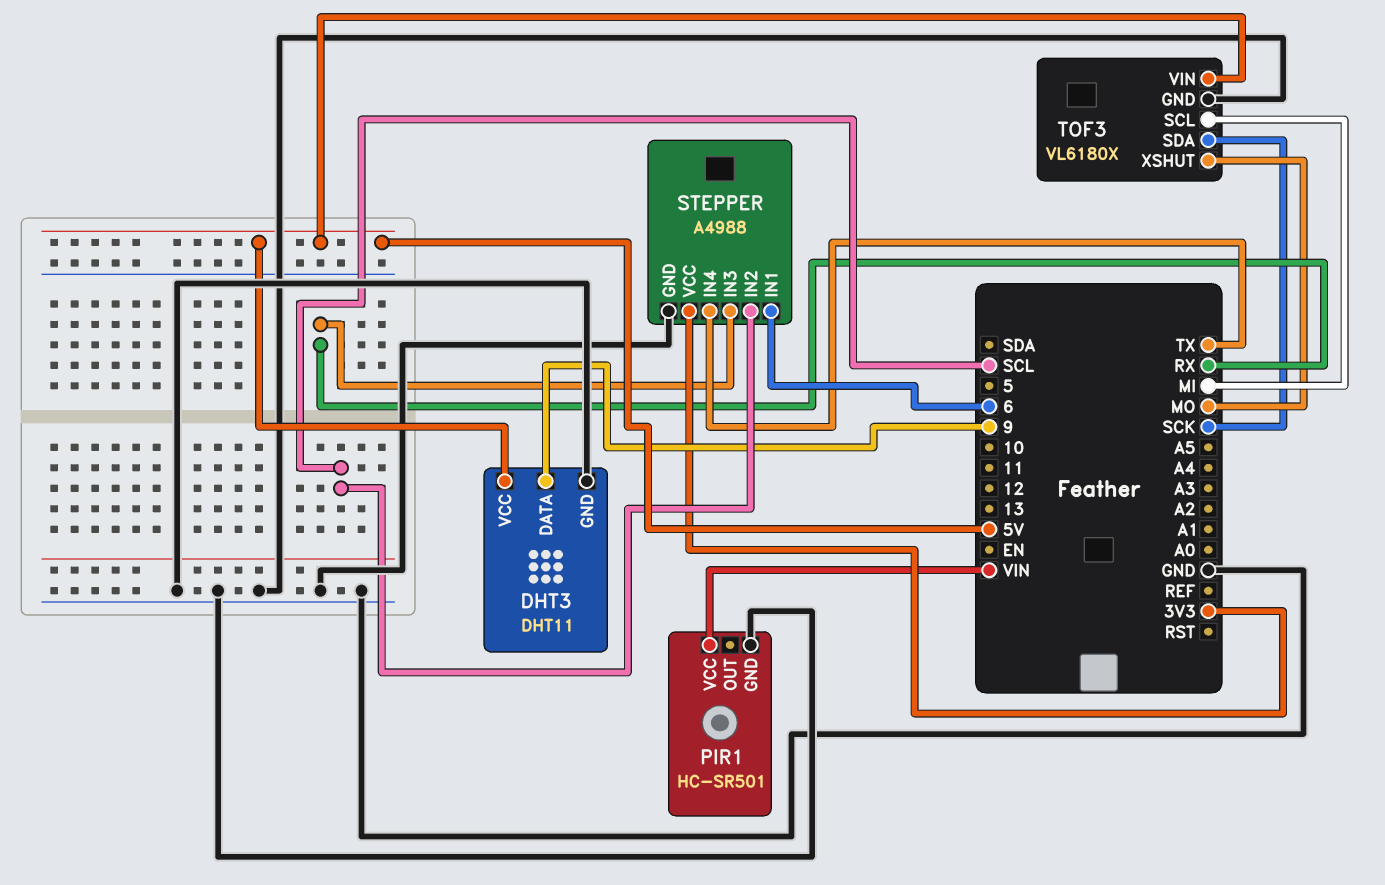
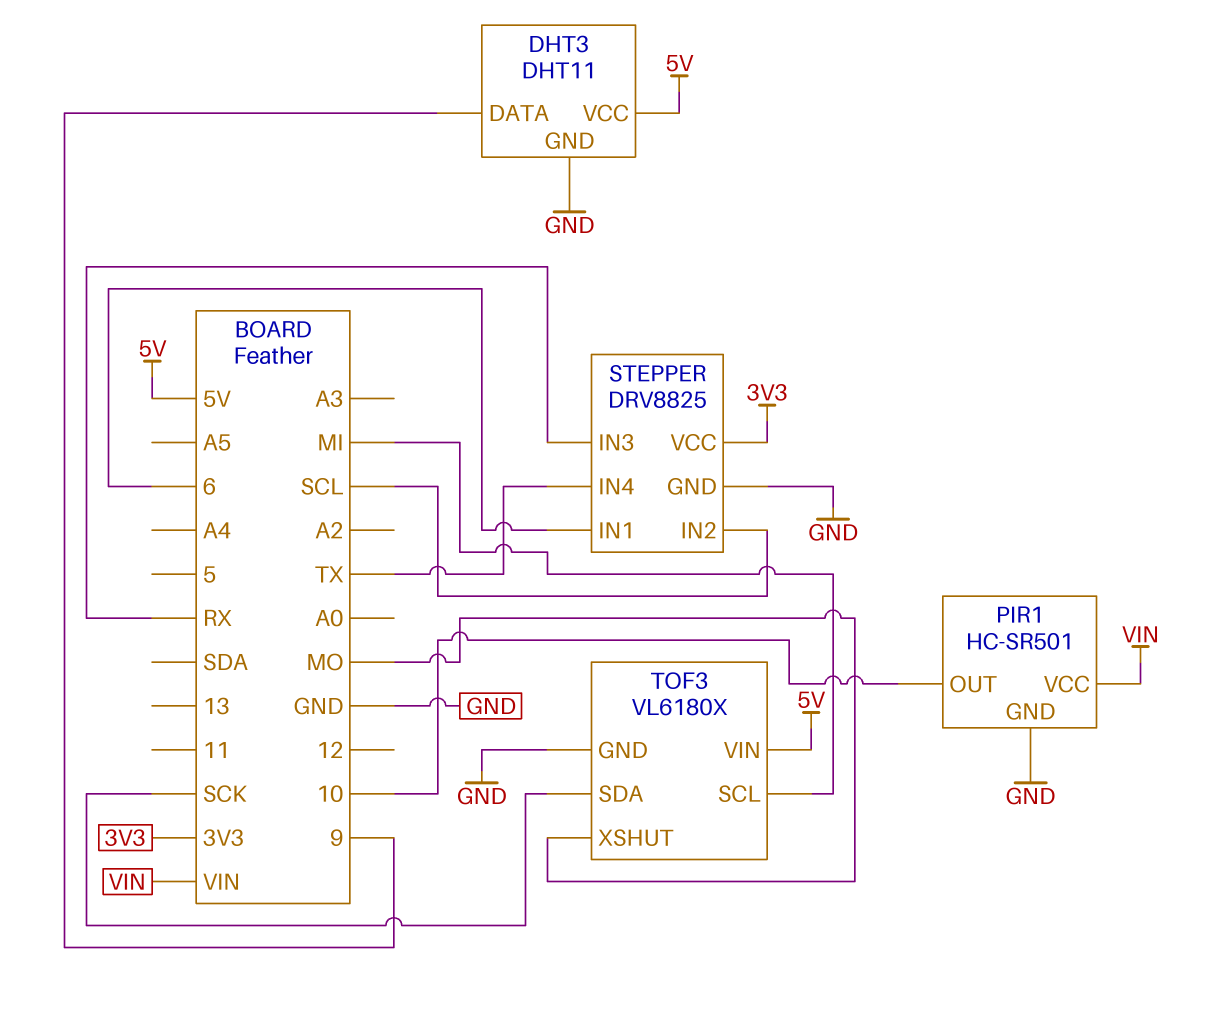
PIR1 pin OUT: none -> 10
STEPPER: A4988 -> DRV8825

